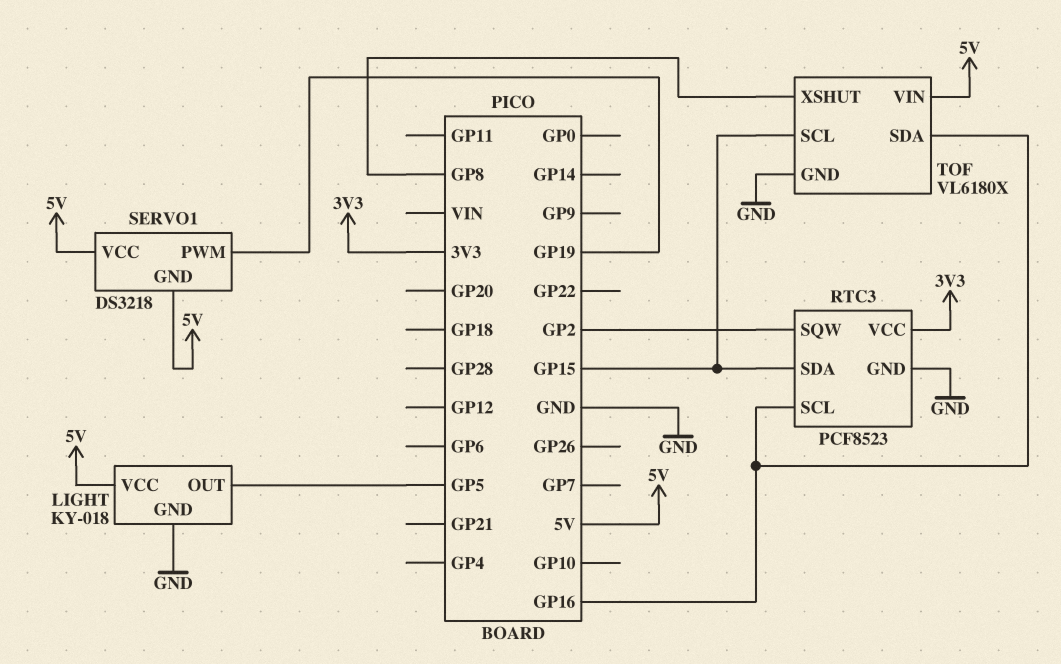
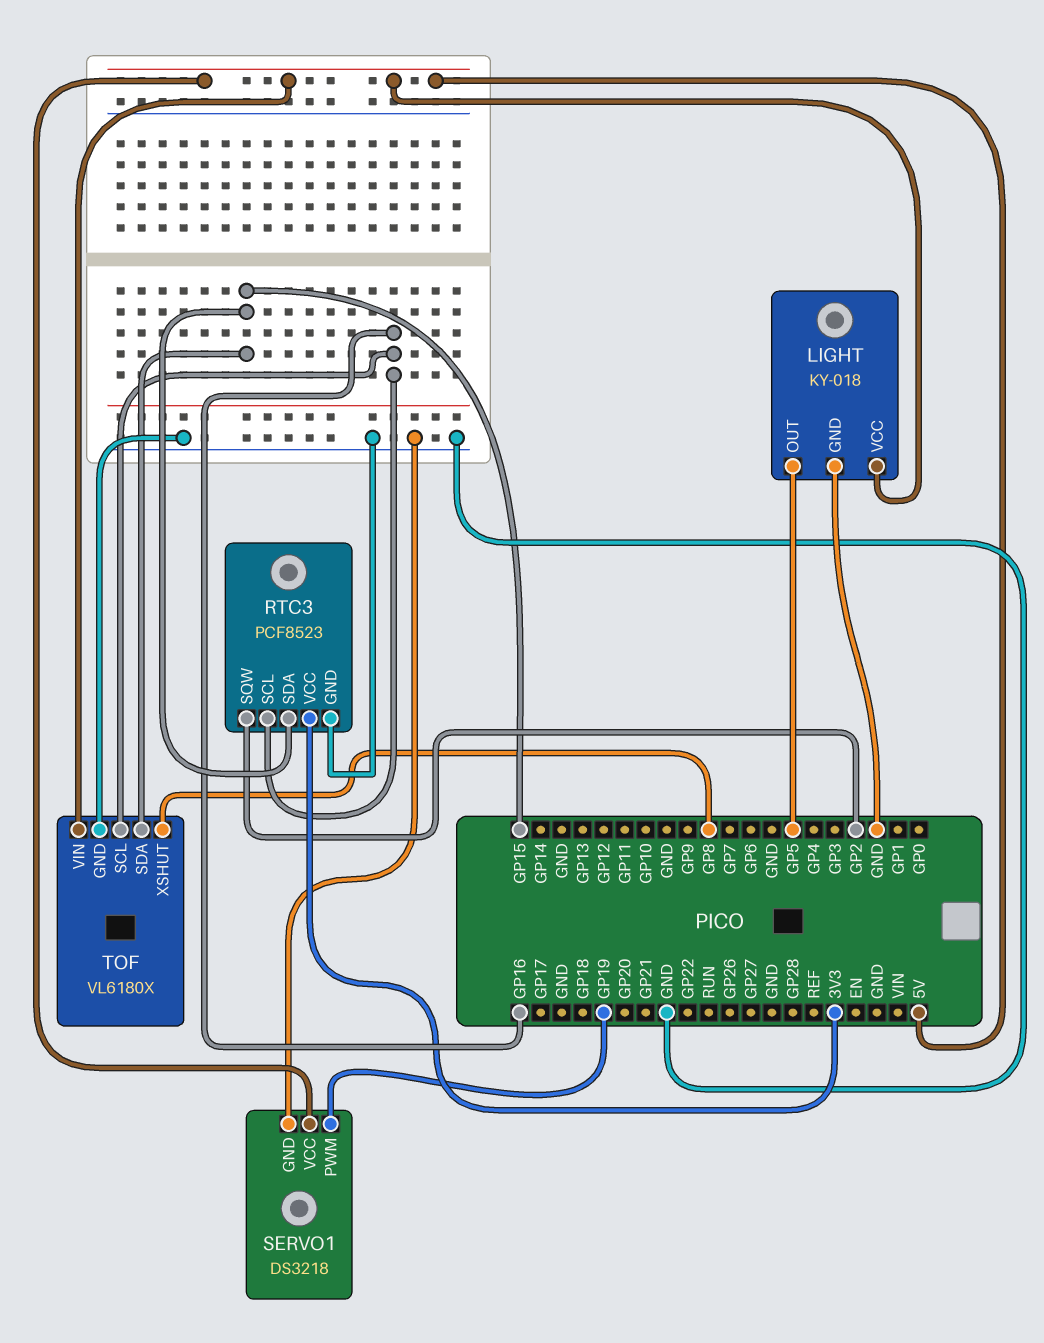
SERVO1 pin GND: 5V -> GND
TOF pin SCL: GP15 -> GP16
TOF pin SDA: GP16 -> GP15

